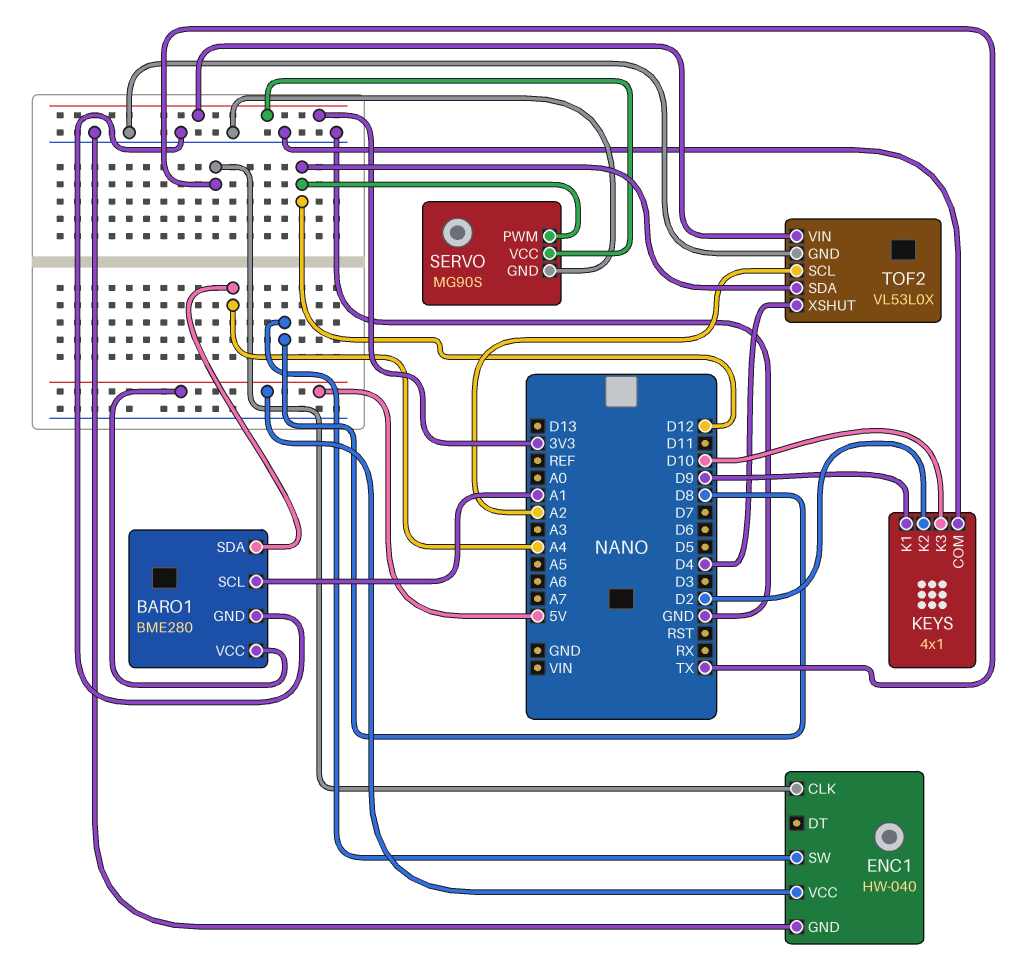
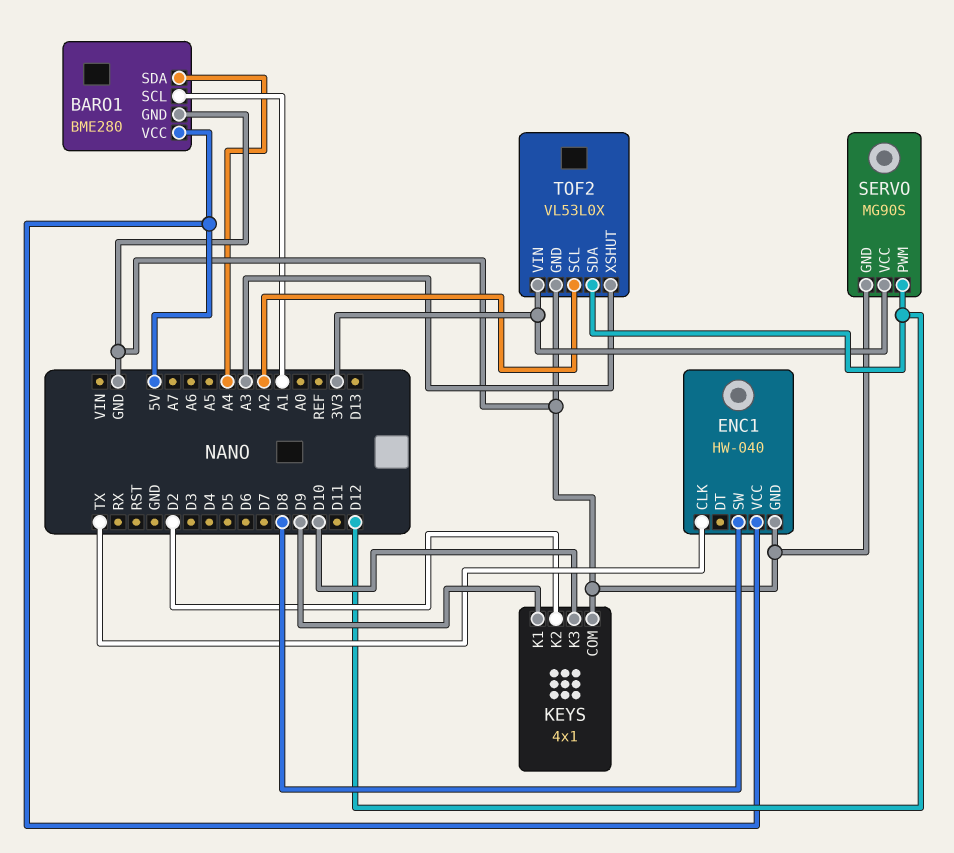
TOF2 pin XSHUT: D4 -> A3

